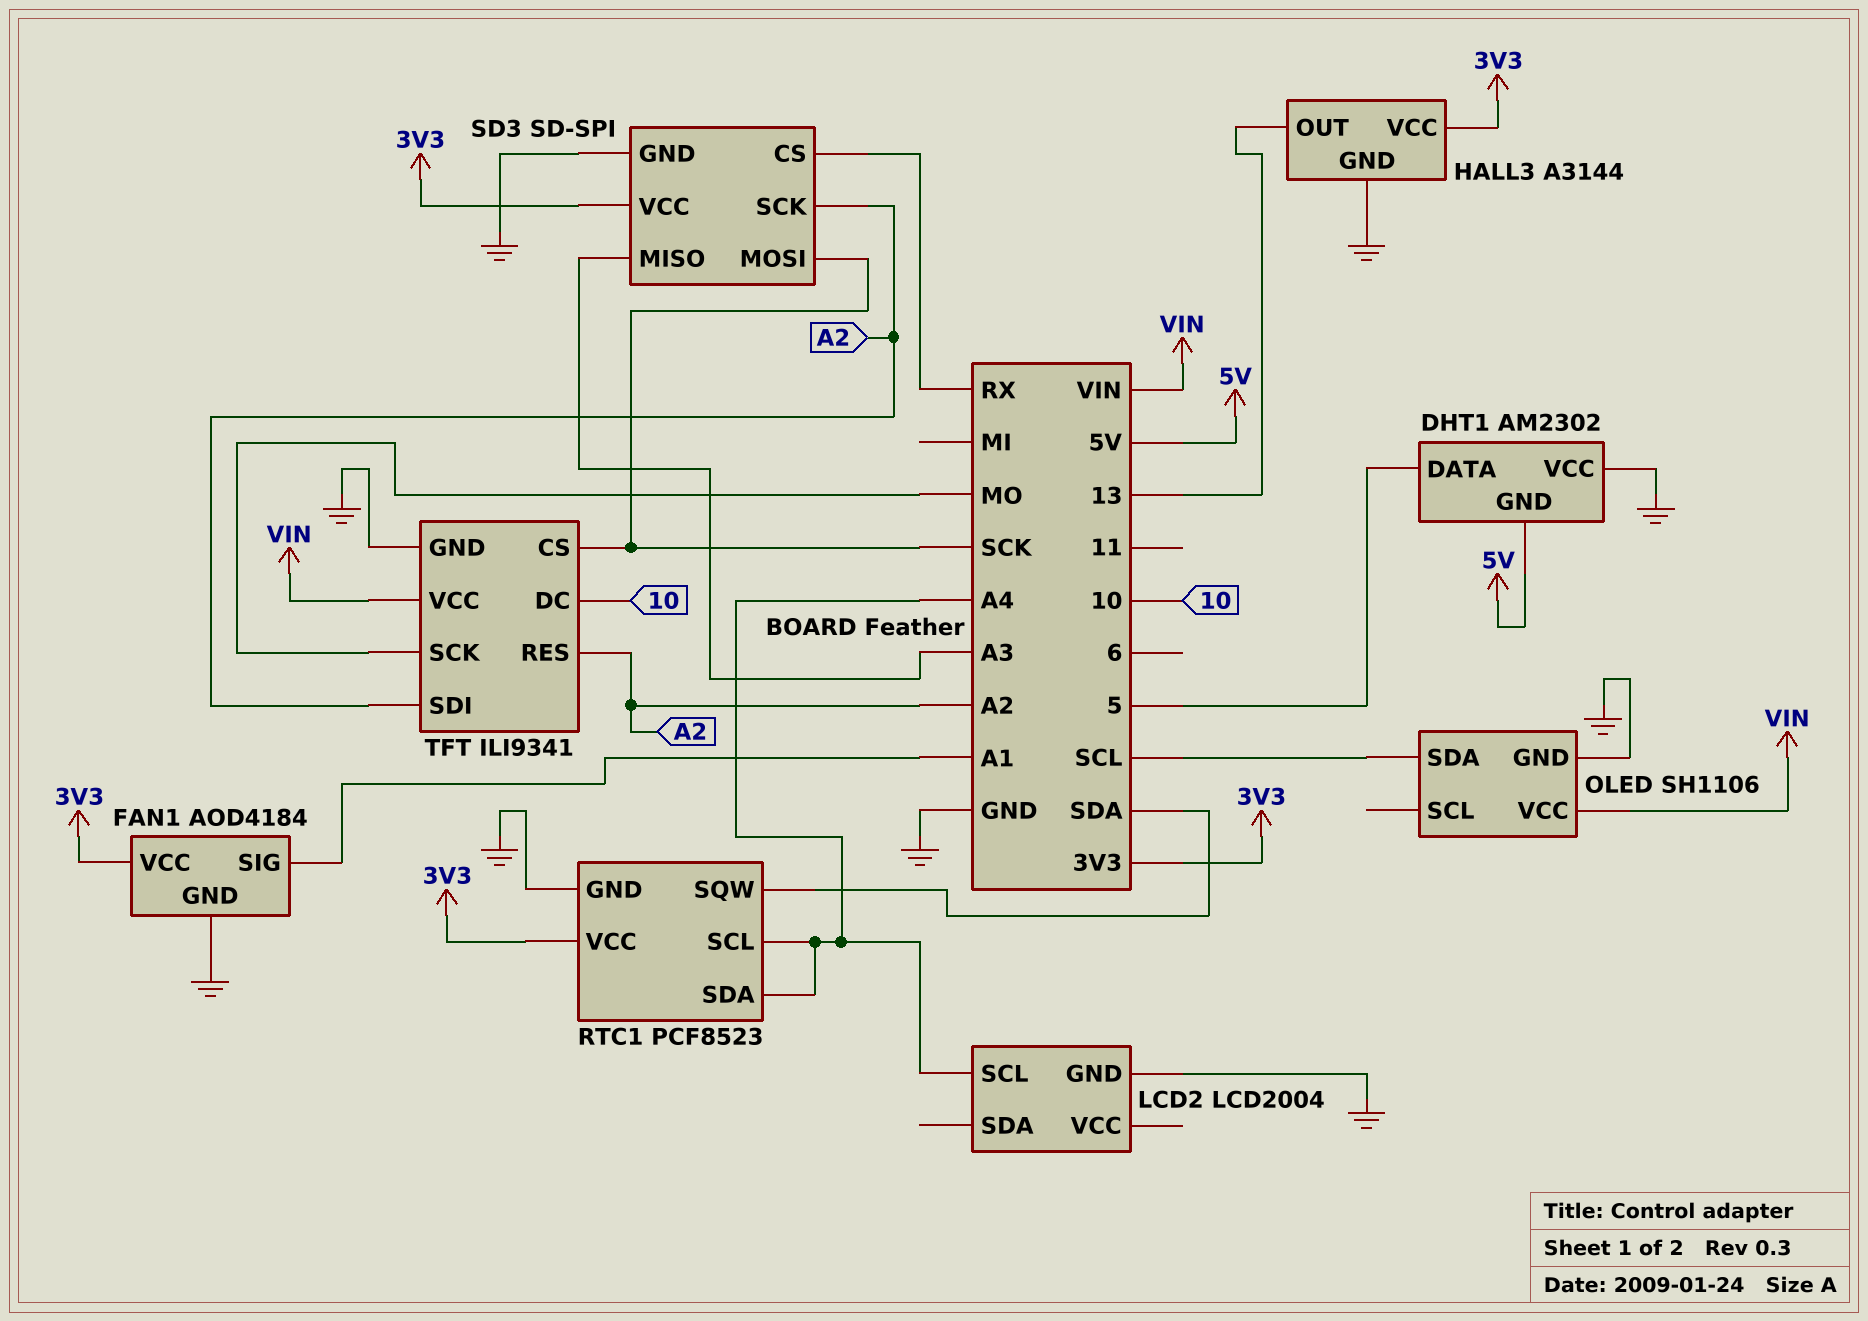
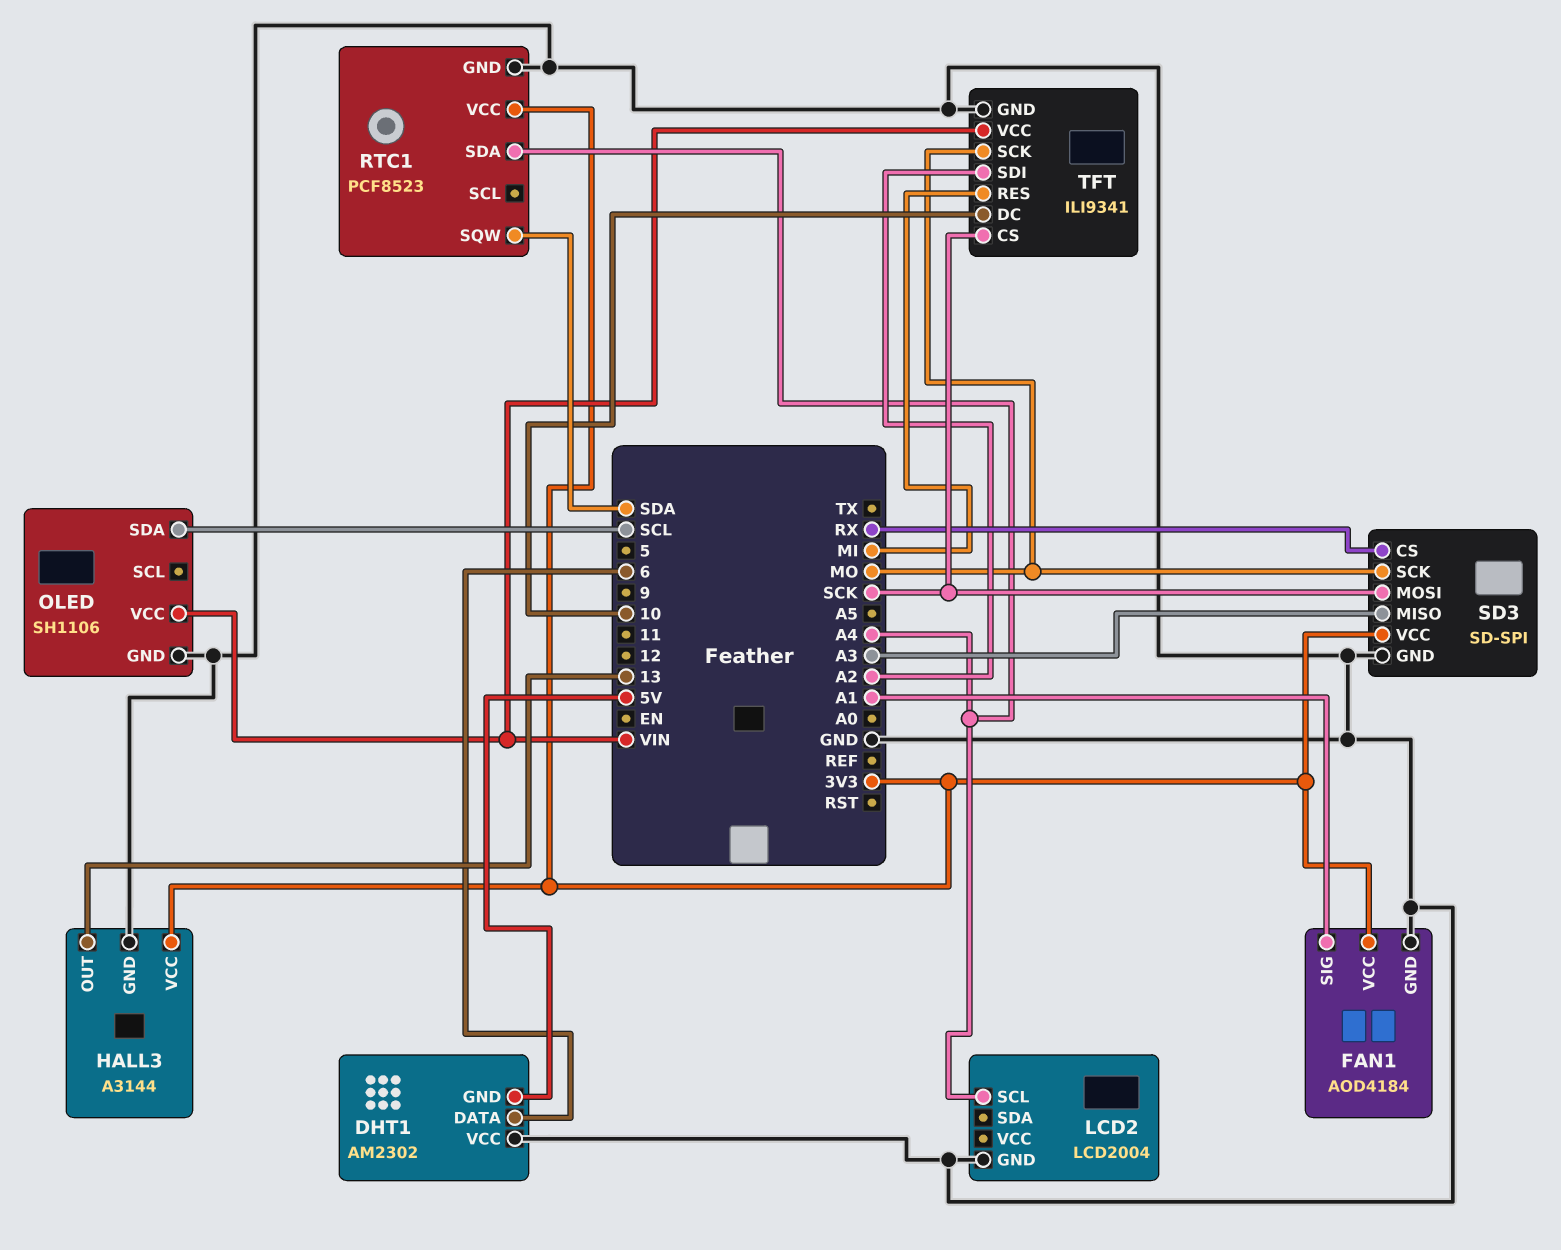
DHT1 pin DATA: 5 -> 6
RTC1 pin SCL: A4 -> none
SD3 pin SCK: A2 -> MO
TFT pin RES: A2 -> MI

